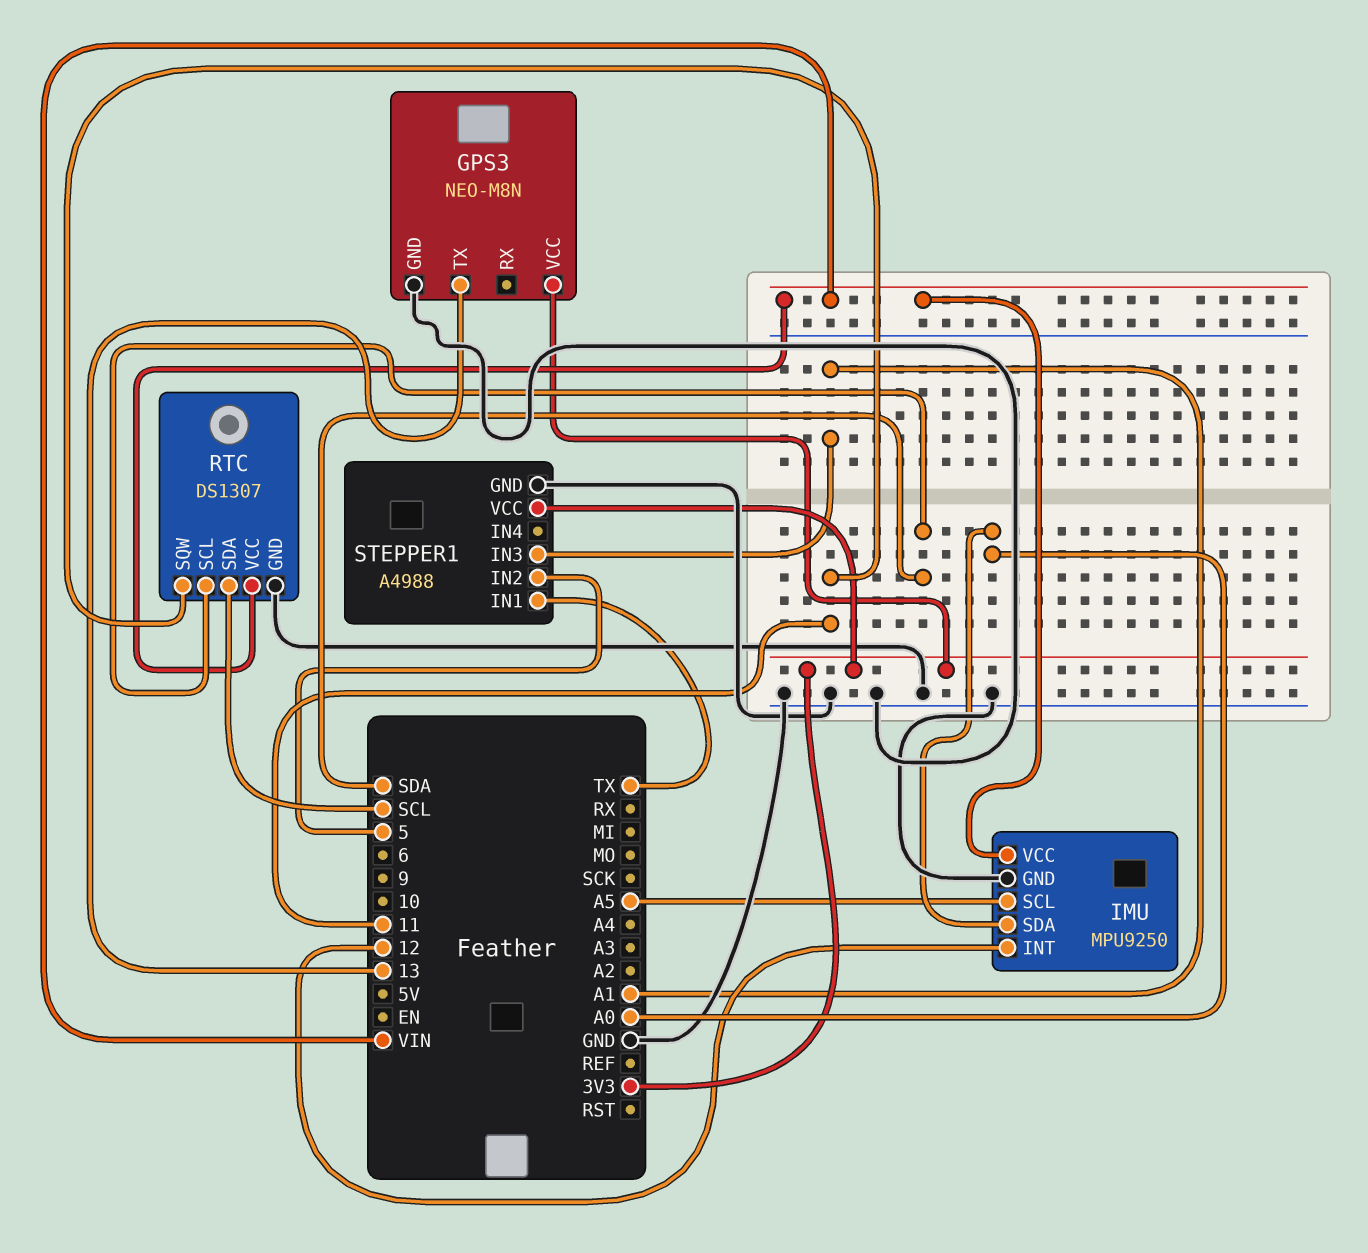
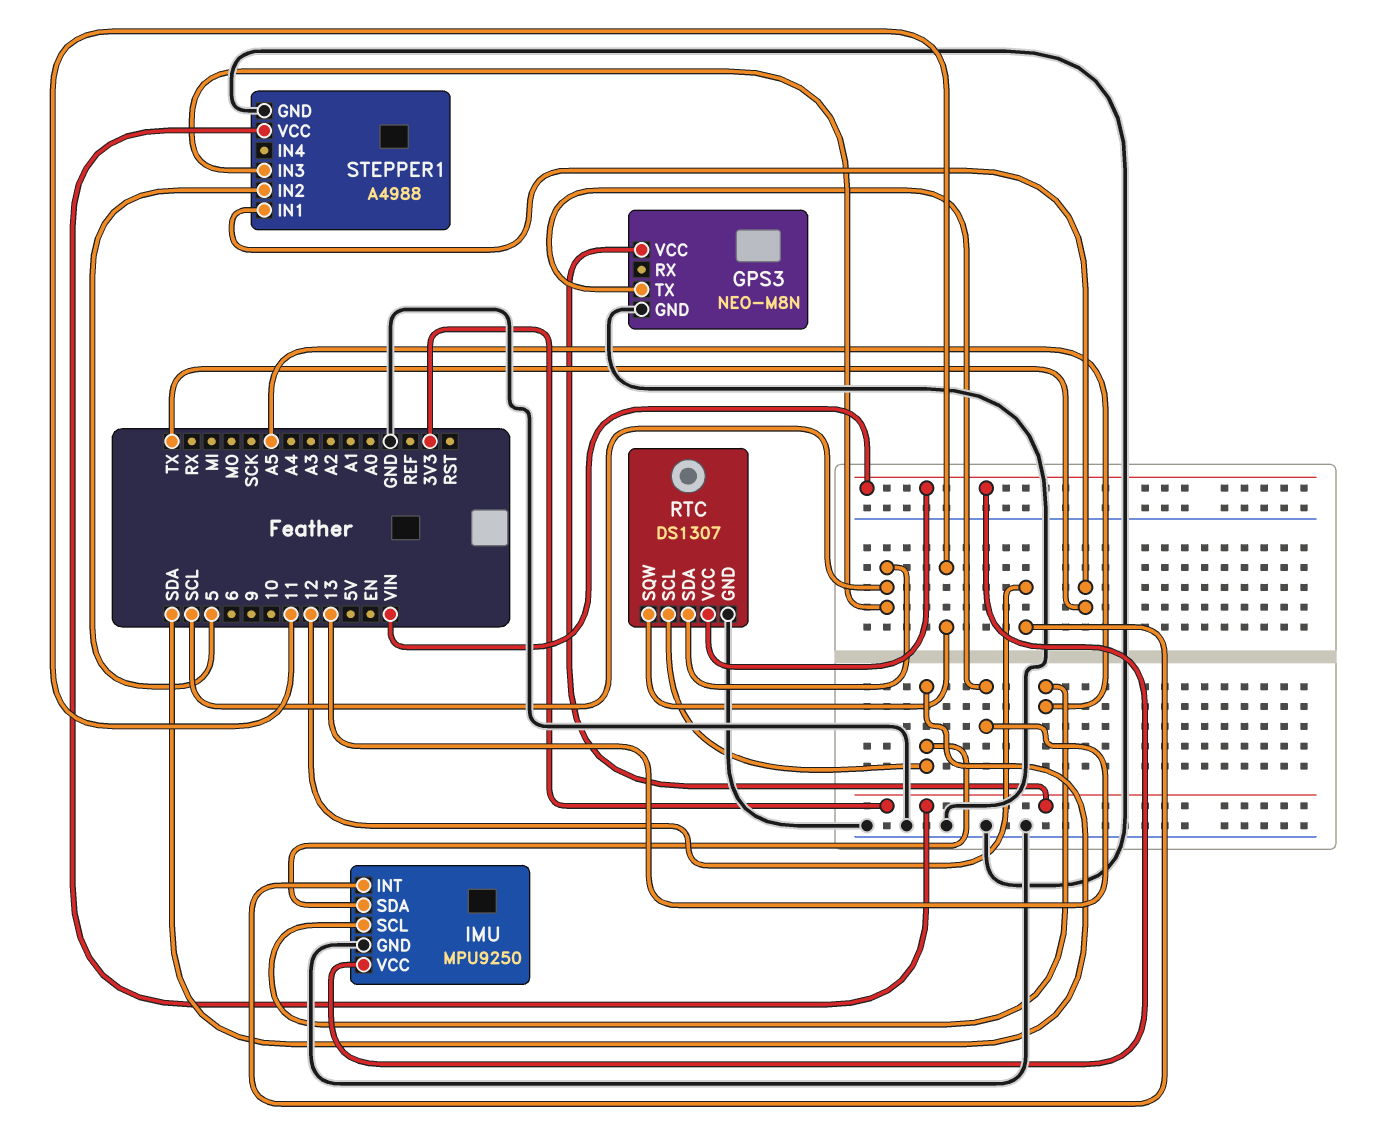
IMU pin SDA: A0 -> SDA
STEPPER1 pin IN3: A1 -> SCL

